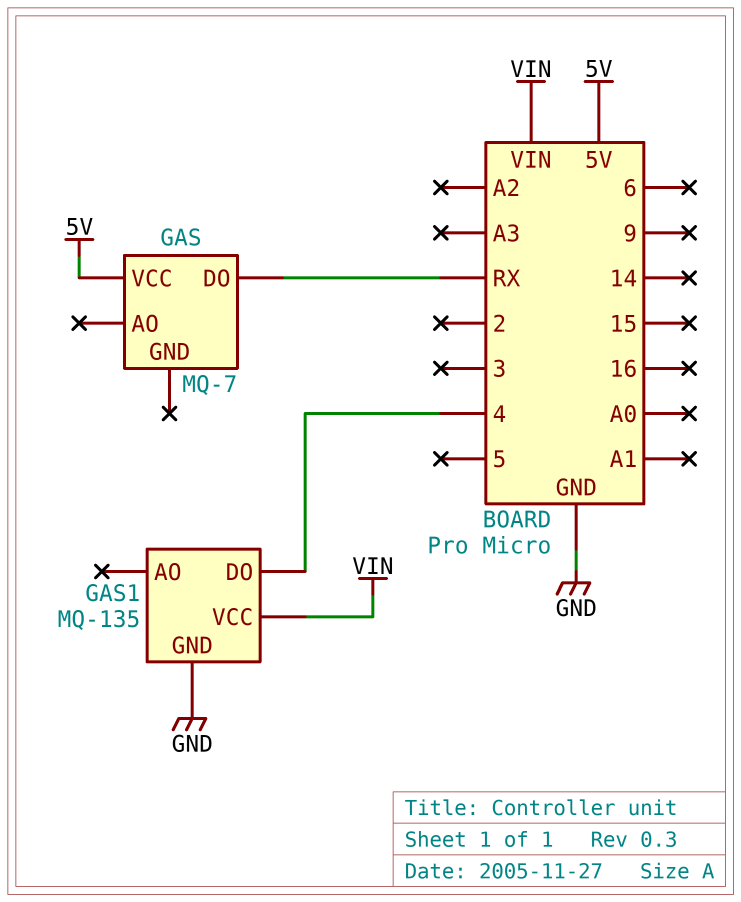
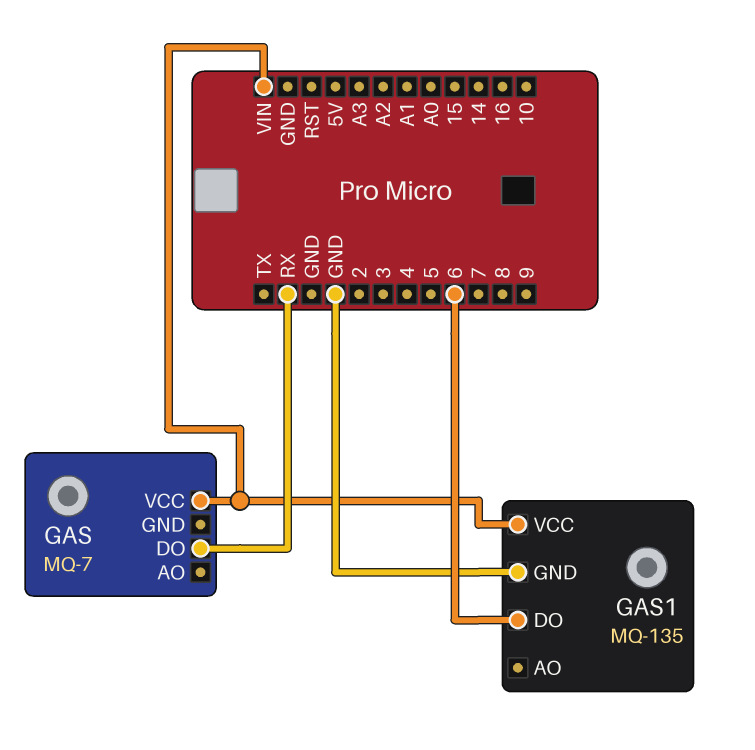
GAS pin VCC: 5V -> VIN
GAS1 pin DO: 4 -> 6

